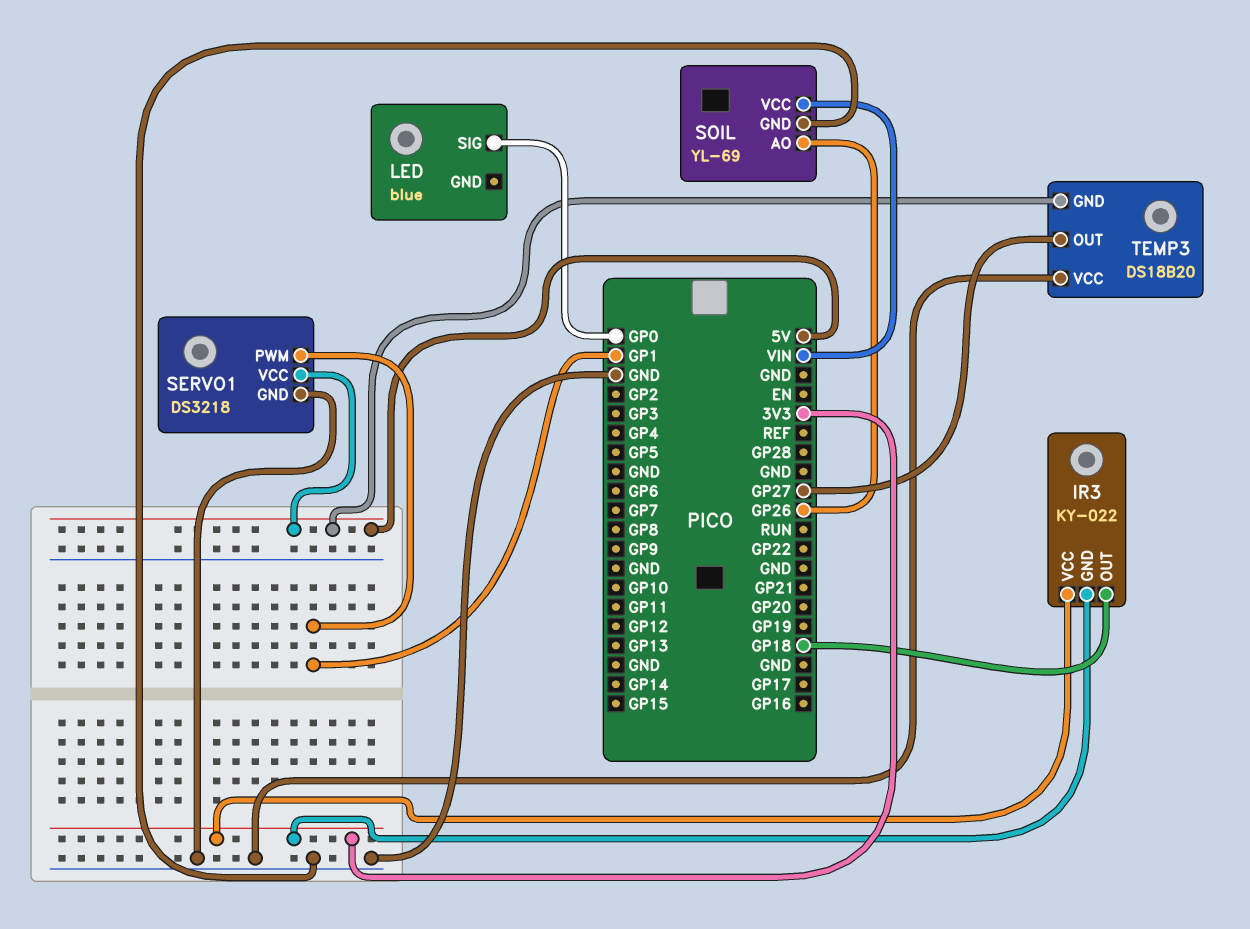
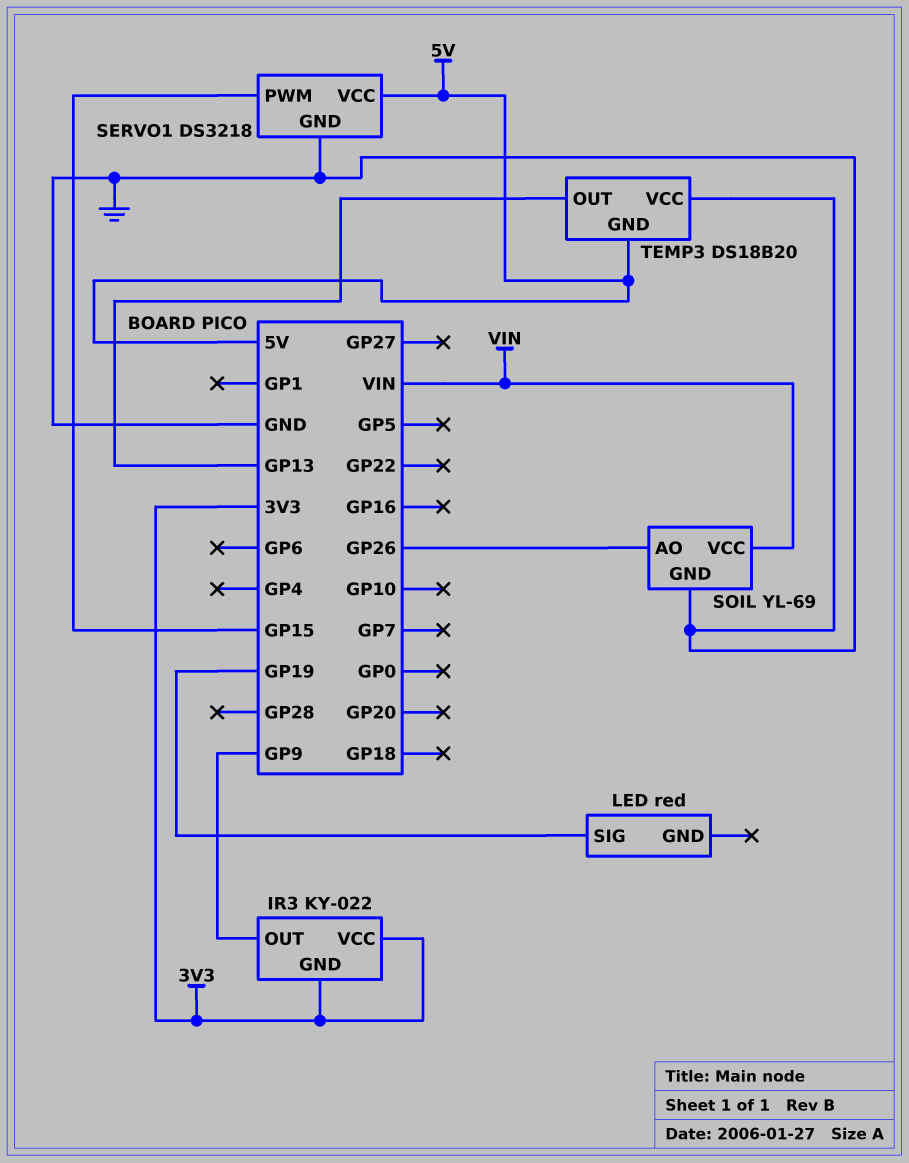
IR3 pin OUT: GP18 -> GP9
LED: blue -> red
LED pin SIG: GP0 -> GP19
SERVO1 pin PWM: GP1 -> GP15
TEMP3 pin OUT: GP27 -> GP13

